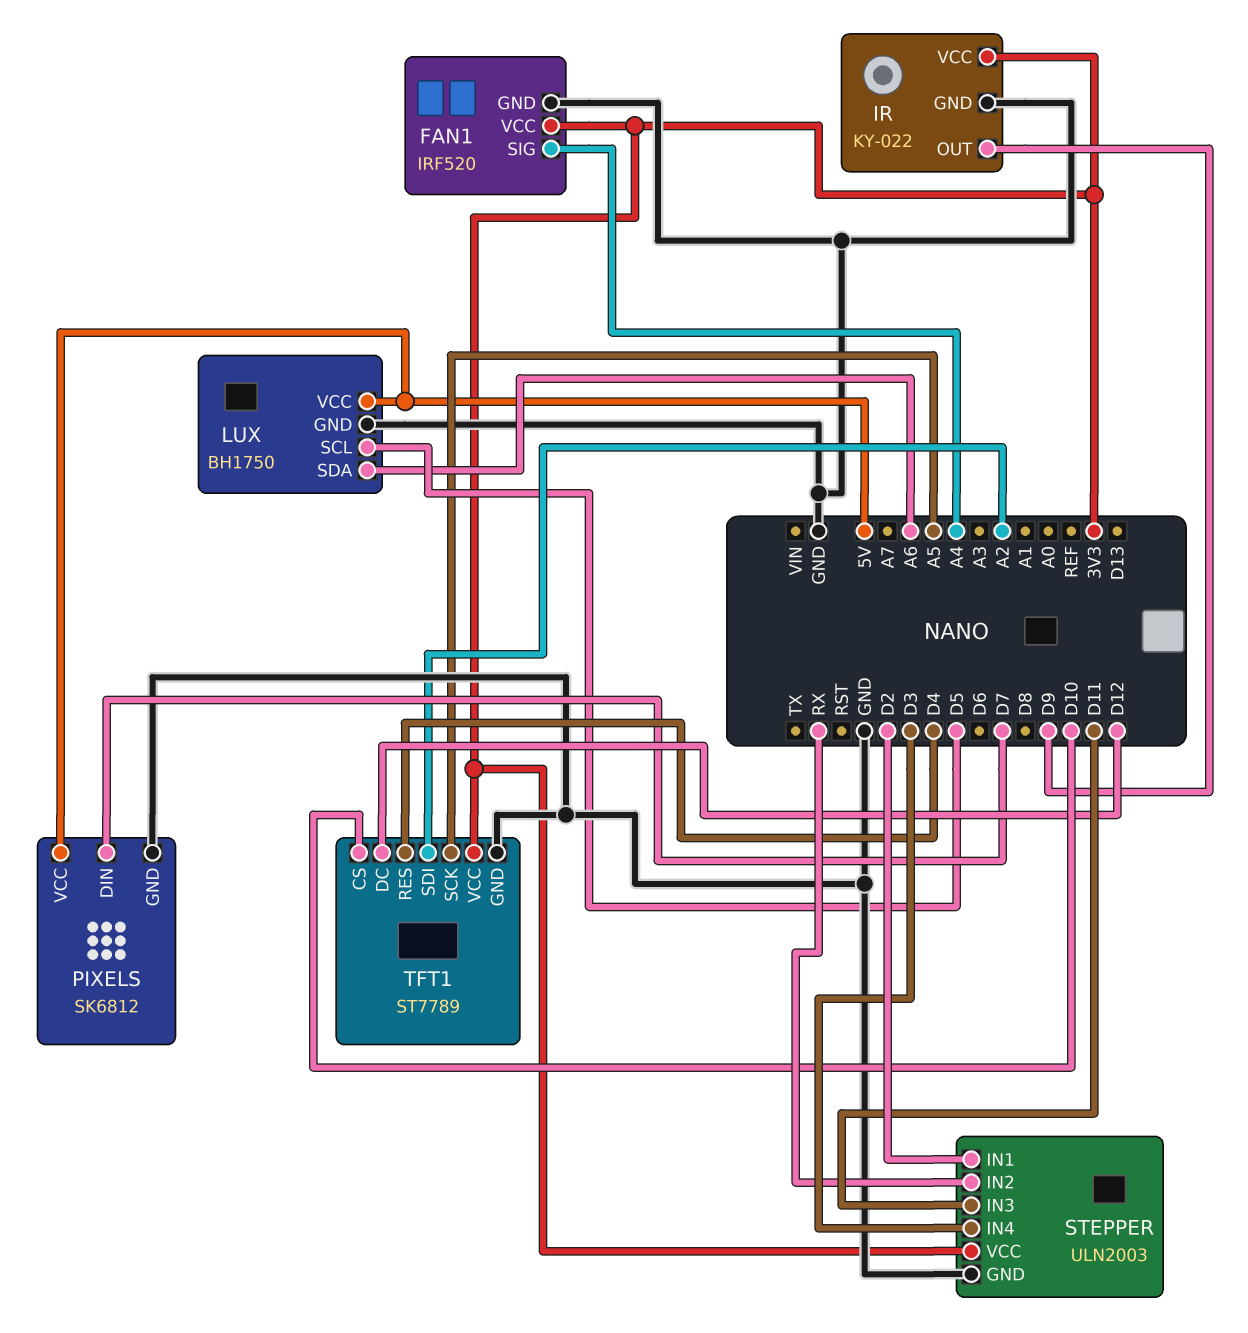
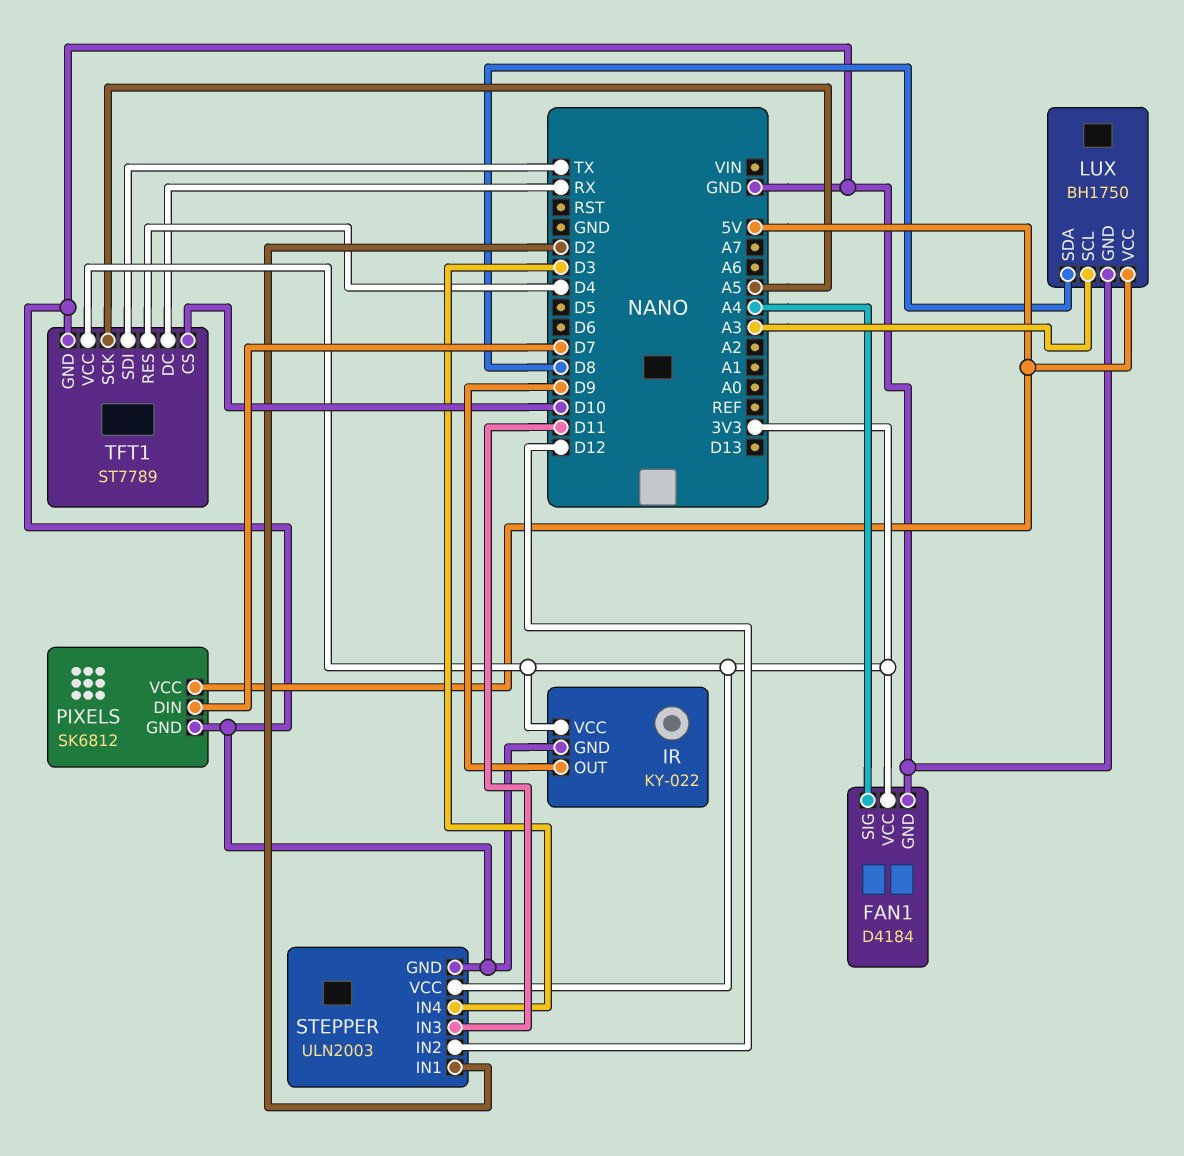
FAN1: IRF520 -> D4184
LUX pin SCL: D5 -> A3
LUX pin SDA: A6 -> D8
STEPPER pin IN2: RX -> D12
TFT1 pin DC: D12 -> RX
TFT1 pin SDI: A2 -> TX

